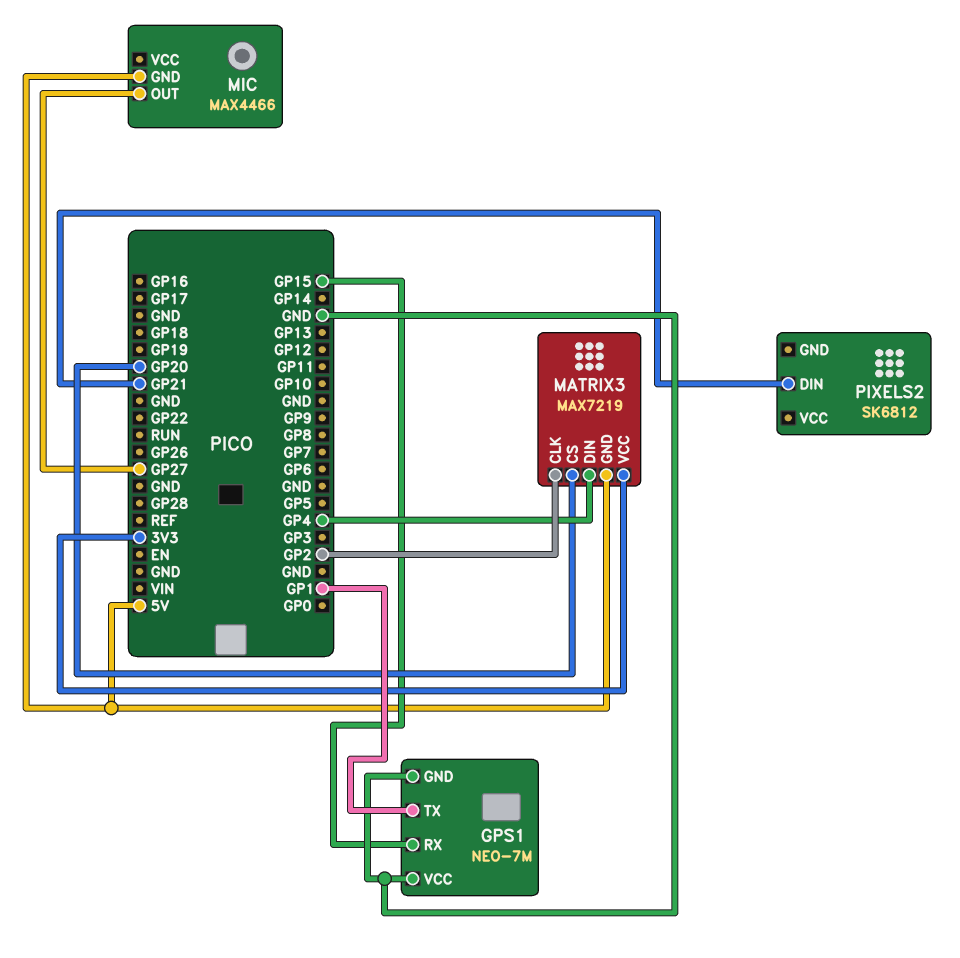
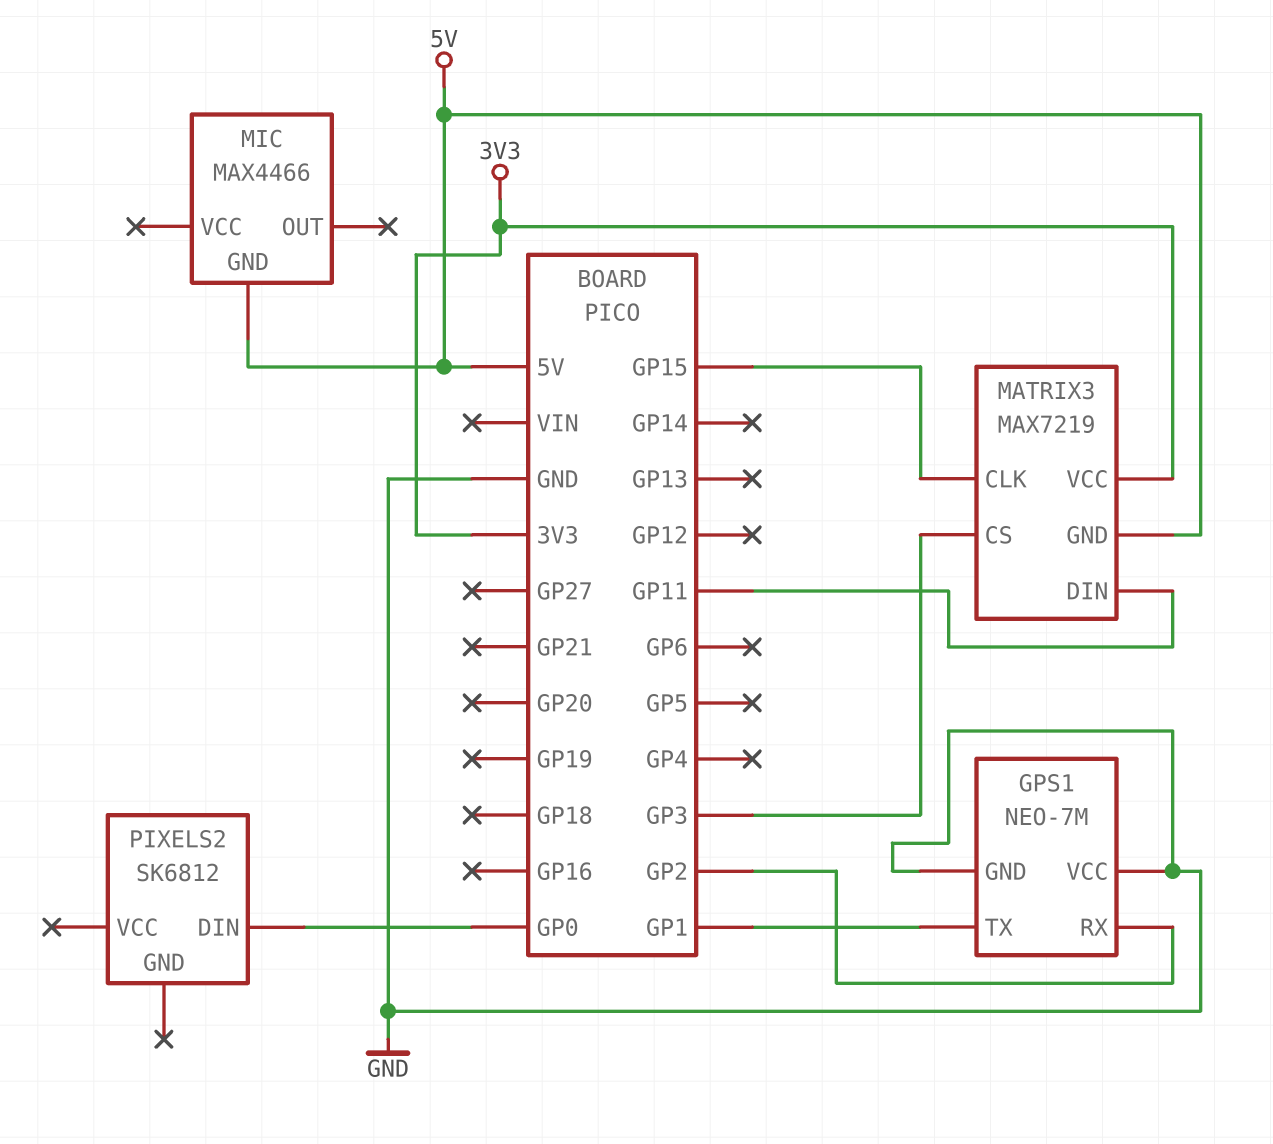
GPS1 pin RX: GP15 -> GP2
MATRIX3 pin CLK: GP2 -> GP15
MATRIX3 pin CS: GP20 -> GP3
MATRIX3 pin DIN: GP4 -> GP11
MIC pin OUT: GP27 -> none
PIXELS2 pin DIN: GP21 -> GP0

